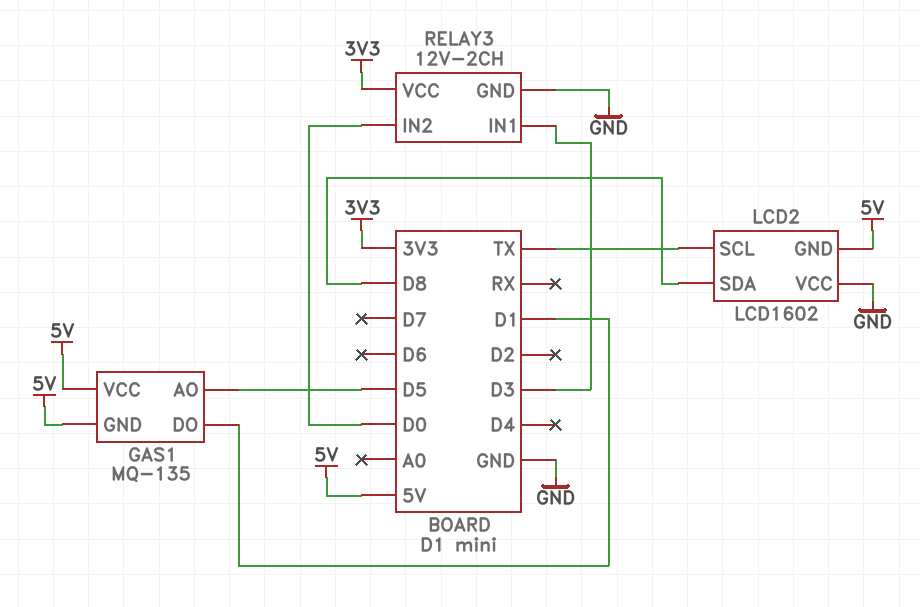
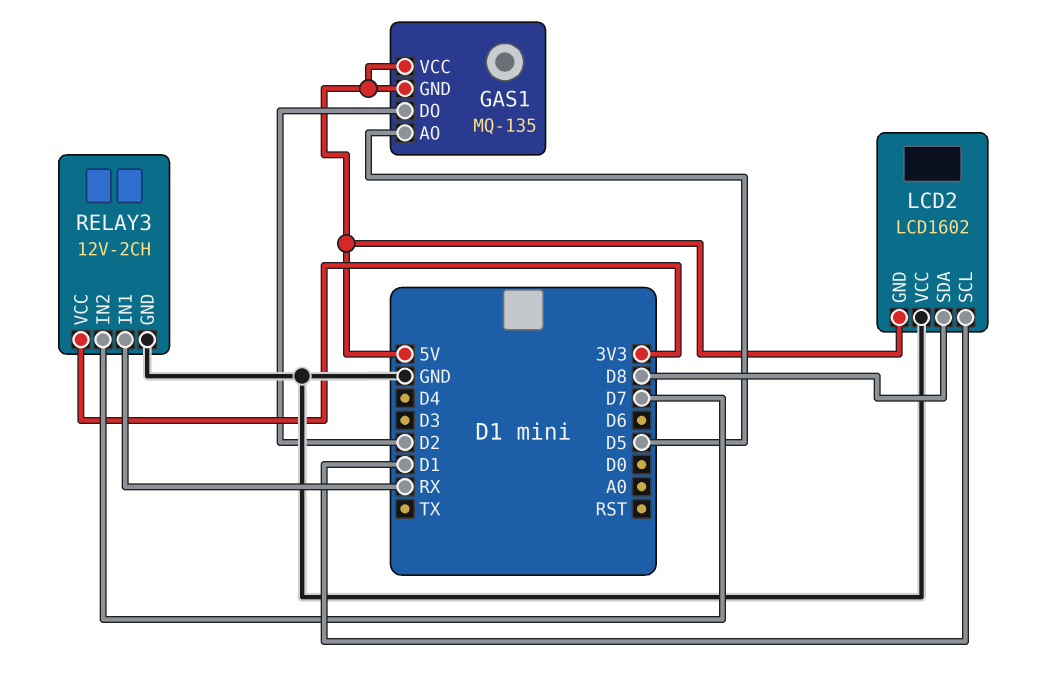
GAS1 pin DO: D1 -> D2
LCD2 pin SCL: TX -> D1
RELAY3 pin IN1: D3 -> RX
RELAY3 pin IN2: D0 -> D7

